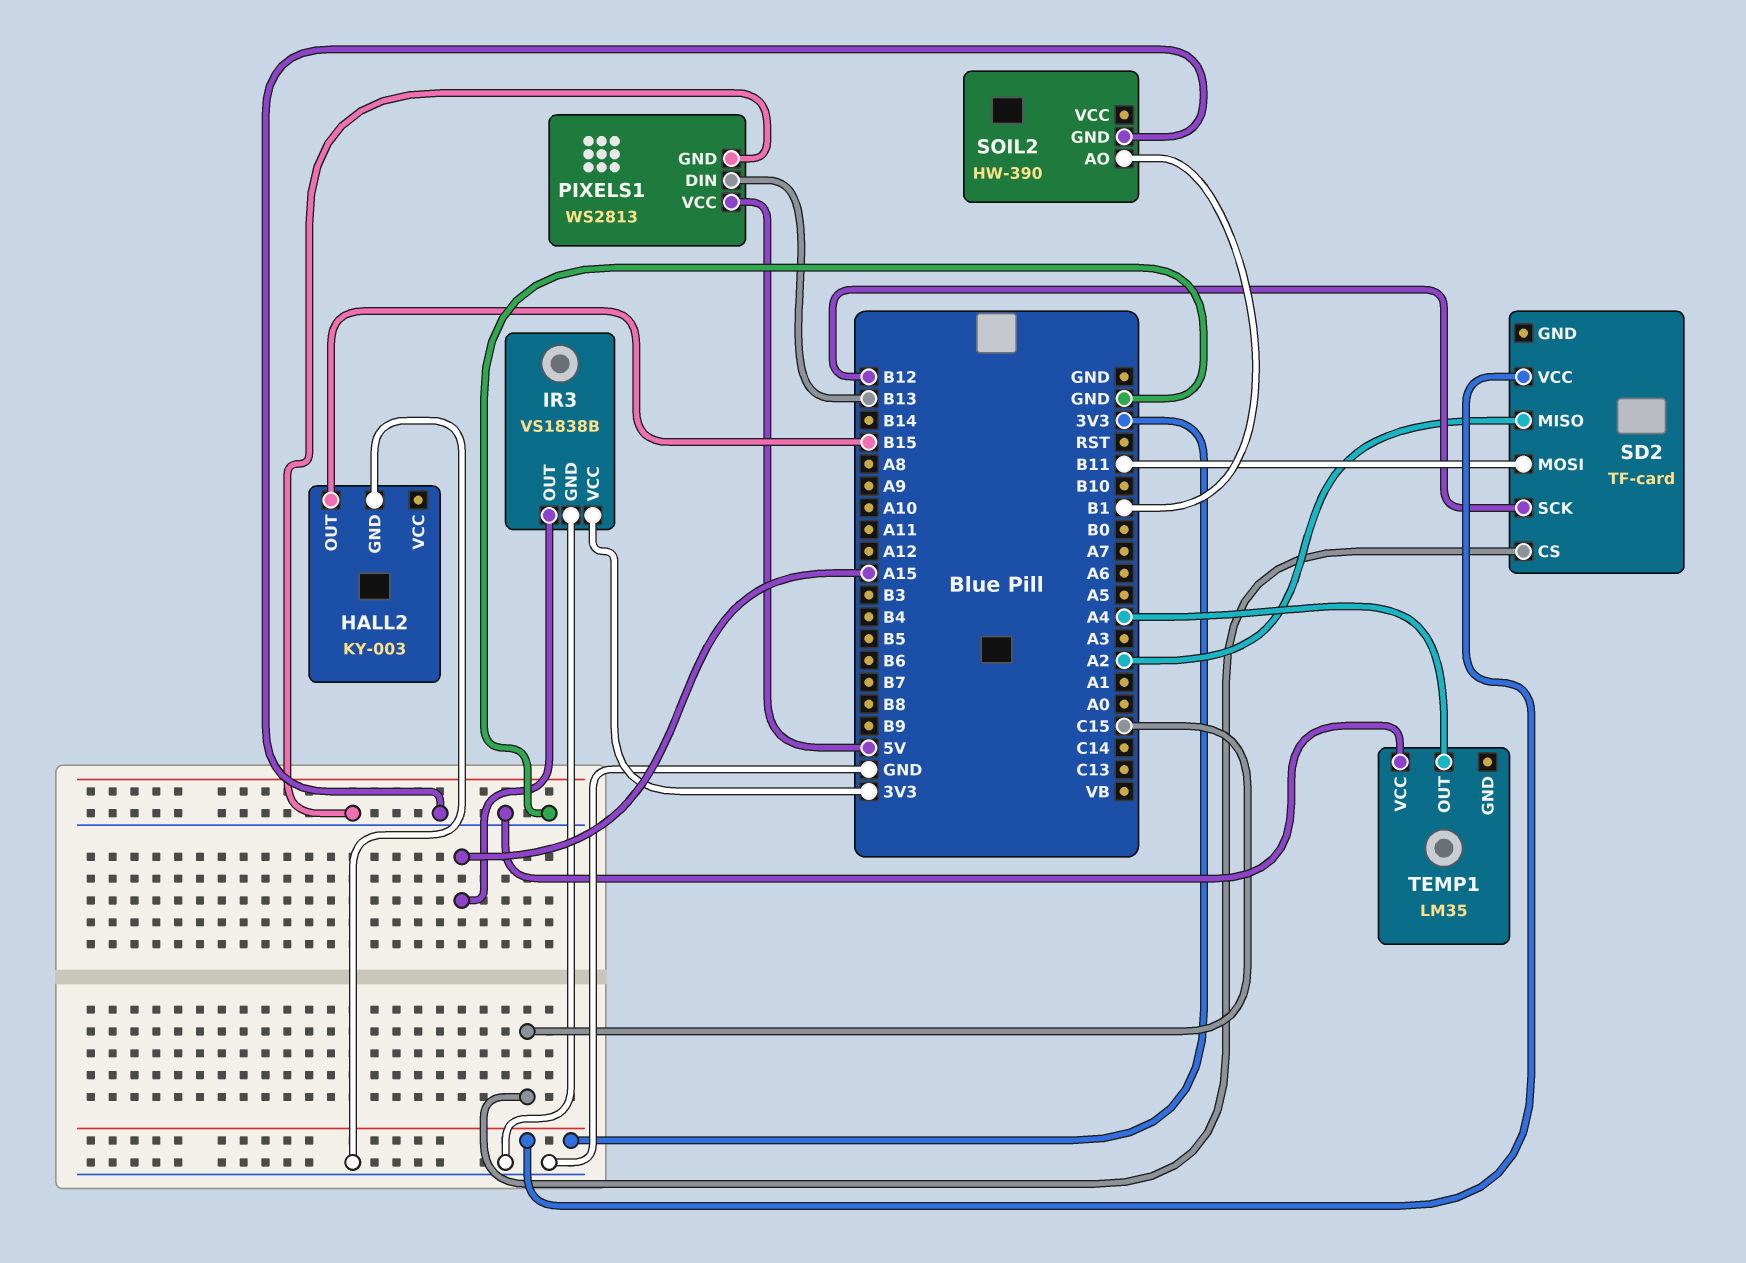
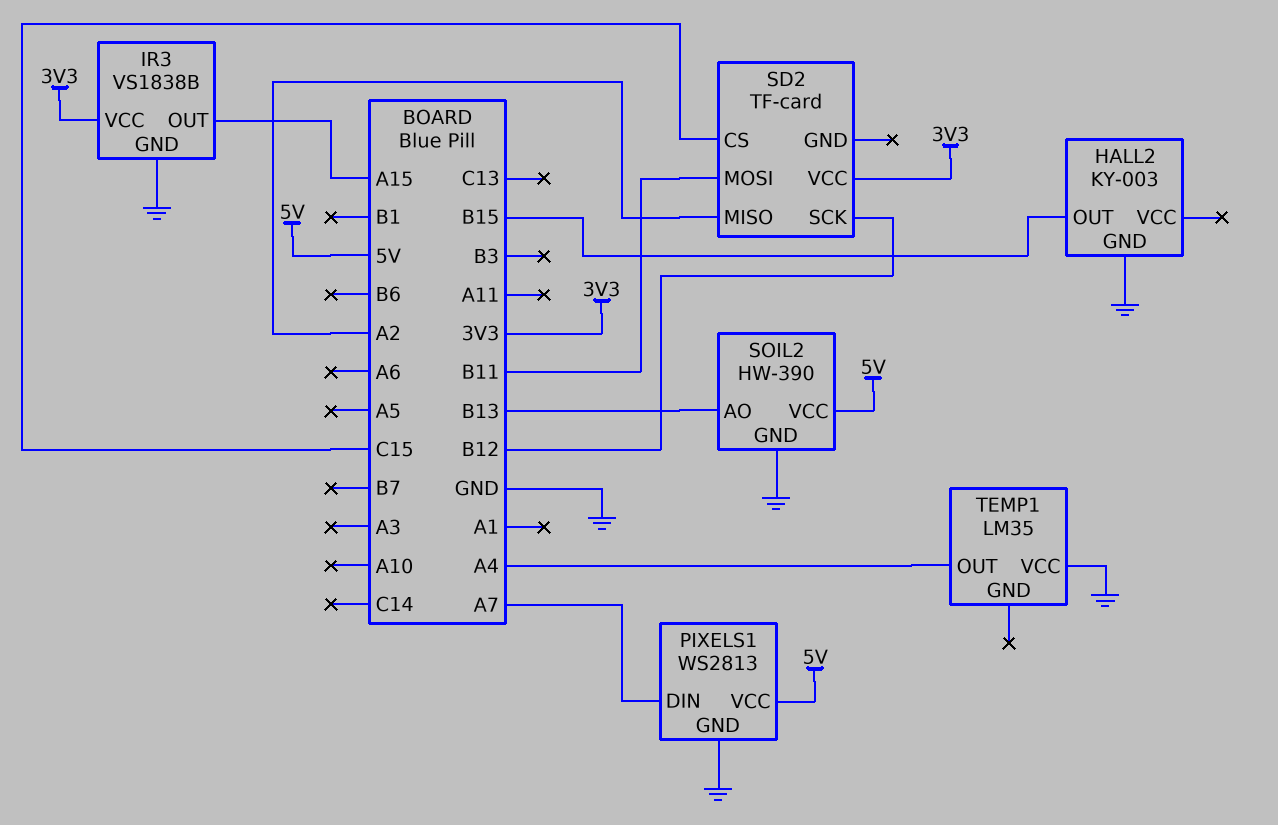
PIXELS1 pin DIN: B13 -> A7
SOIL2 pin AO: B1 -> B13
SOIL2 pin VCC: none -> 5V

